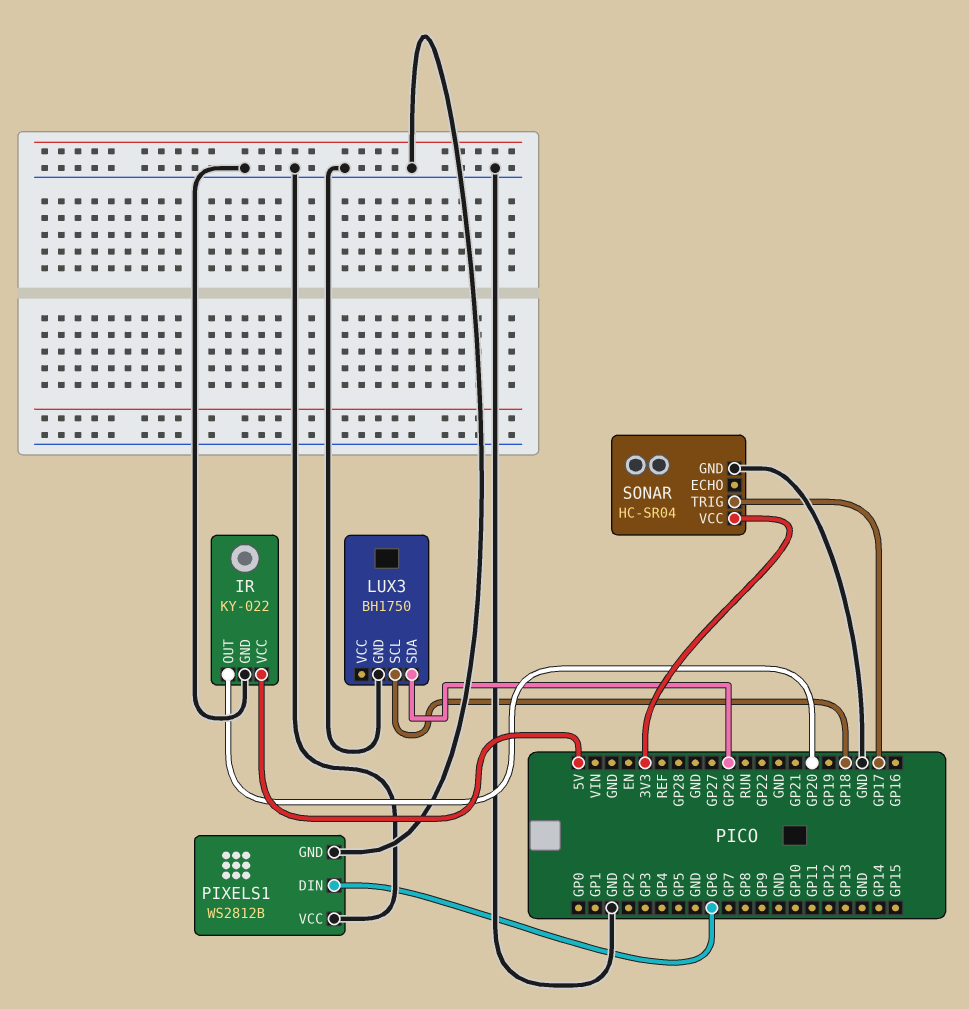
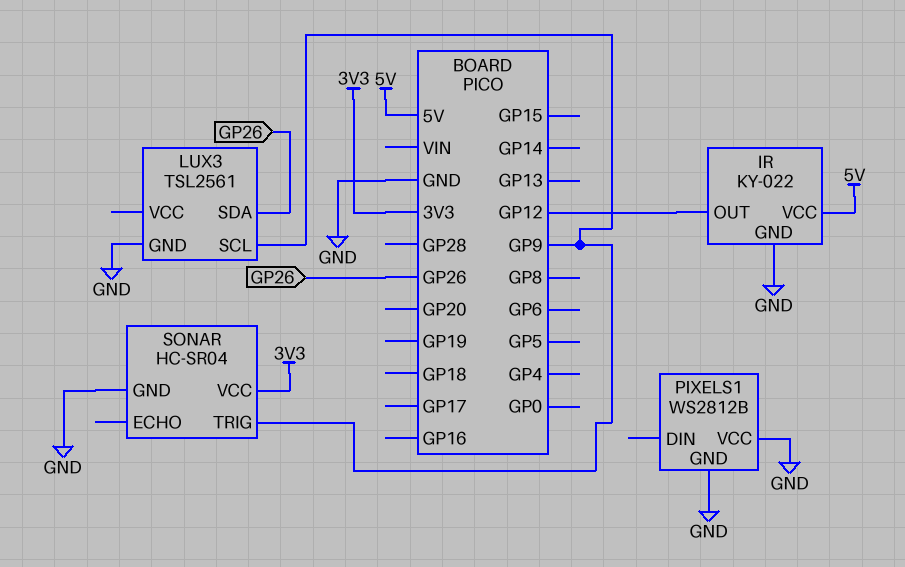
IR pin OUT: GP20 -> GP12
LUX3: BH1750 -> TSL2561
LUX3 pin SCL: GP18 -> GP9
PIXELS1 pin DIN: GP6 -> none
SONAR pin TRIG: GP17 -> GP9

